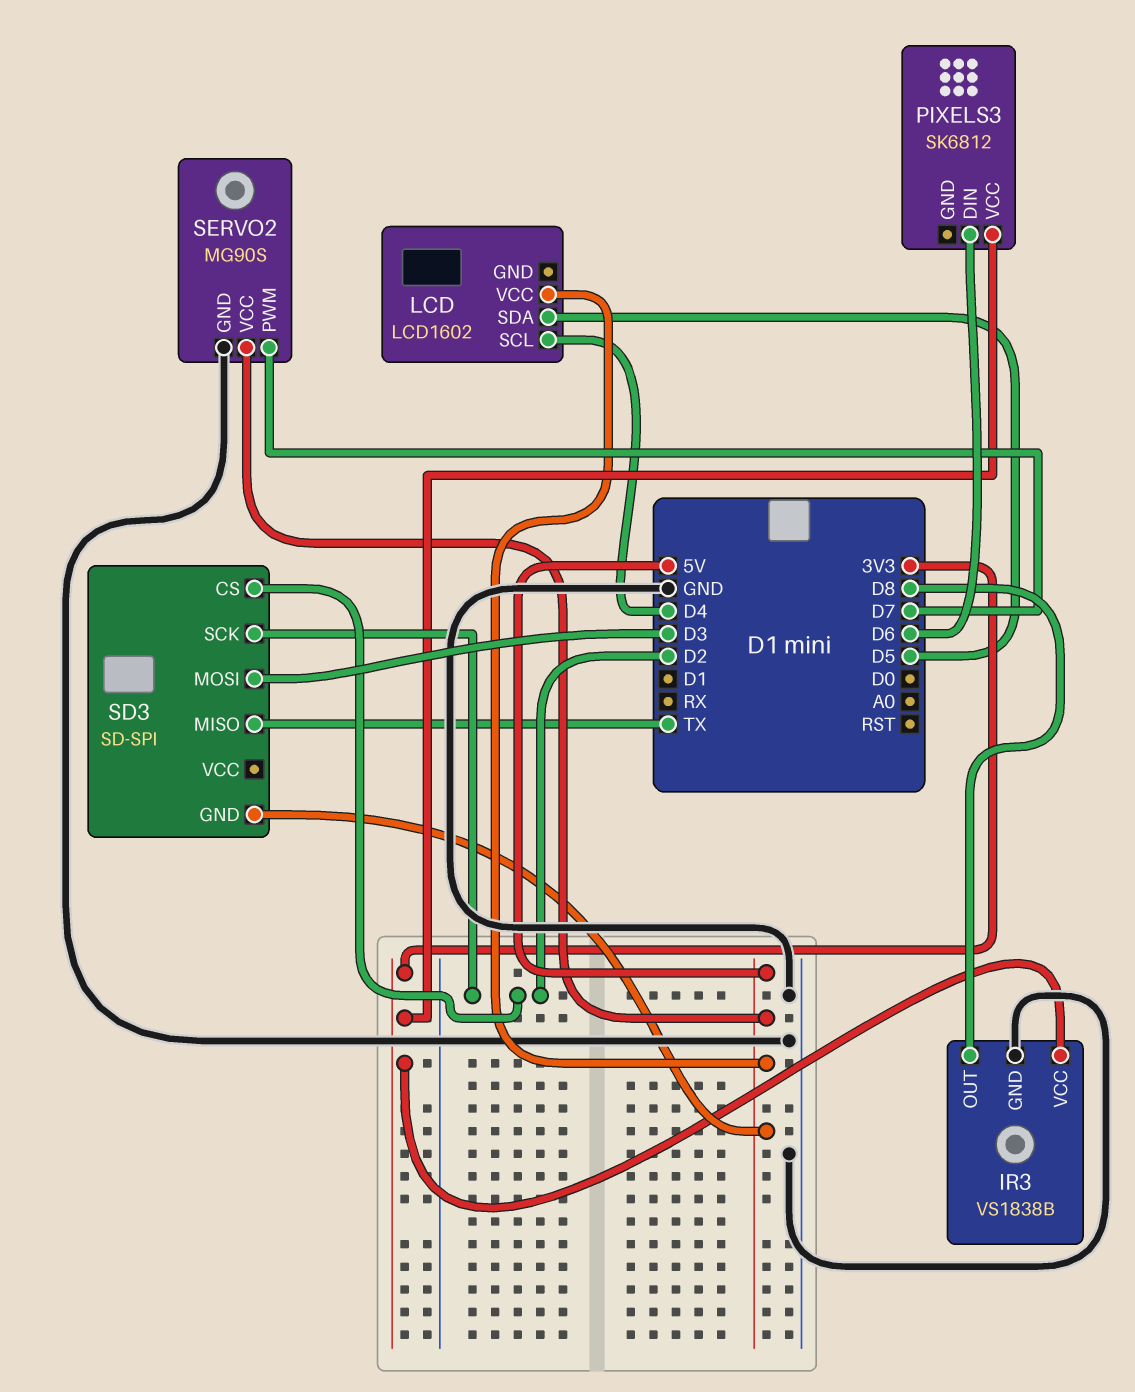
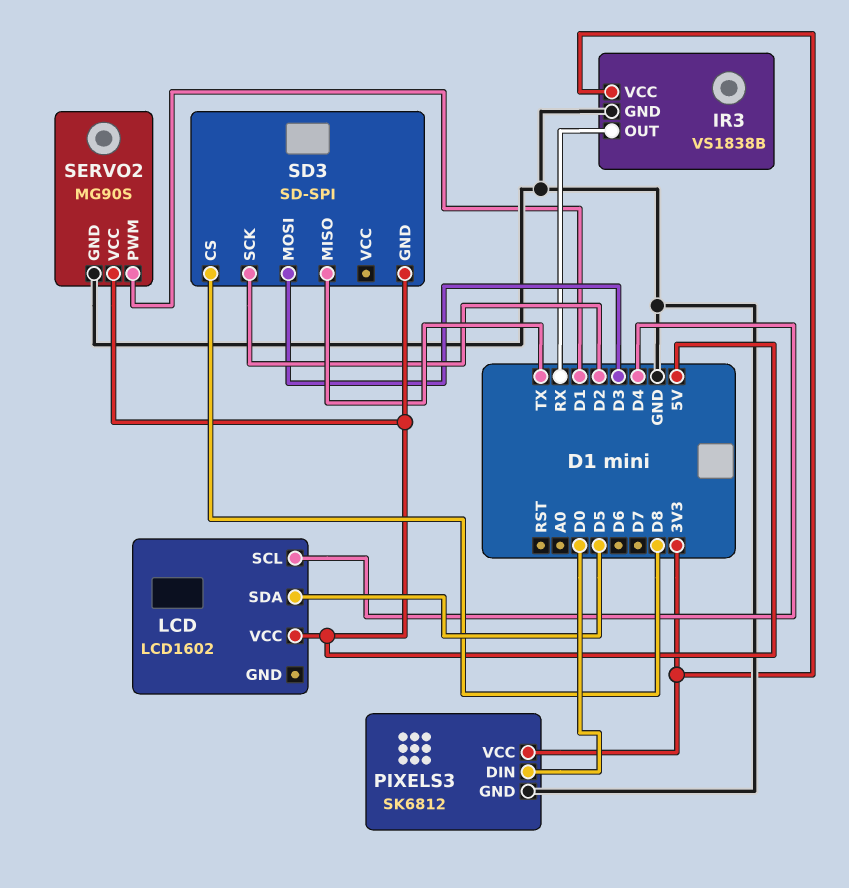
IR3 pin OUT: D8 -> RX
PIXELS3 pin DIN: D6 -> D0
PIXELS3 pin GND: none -> GND
SD3 pin CS: D2 -> D8
SERVO2 pin PWM: D7 -> D1

